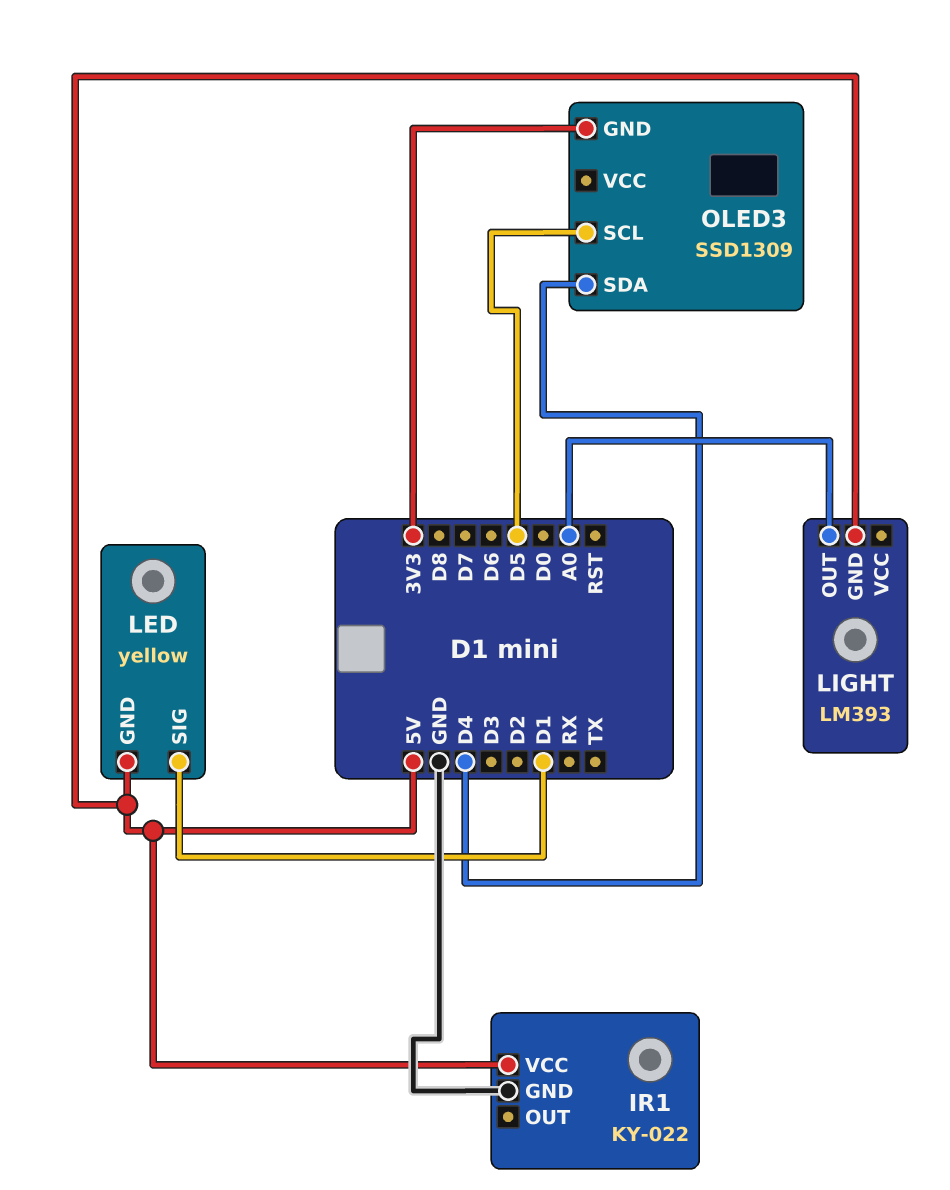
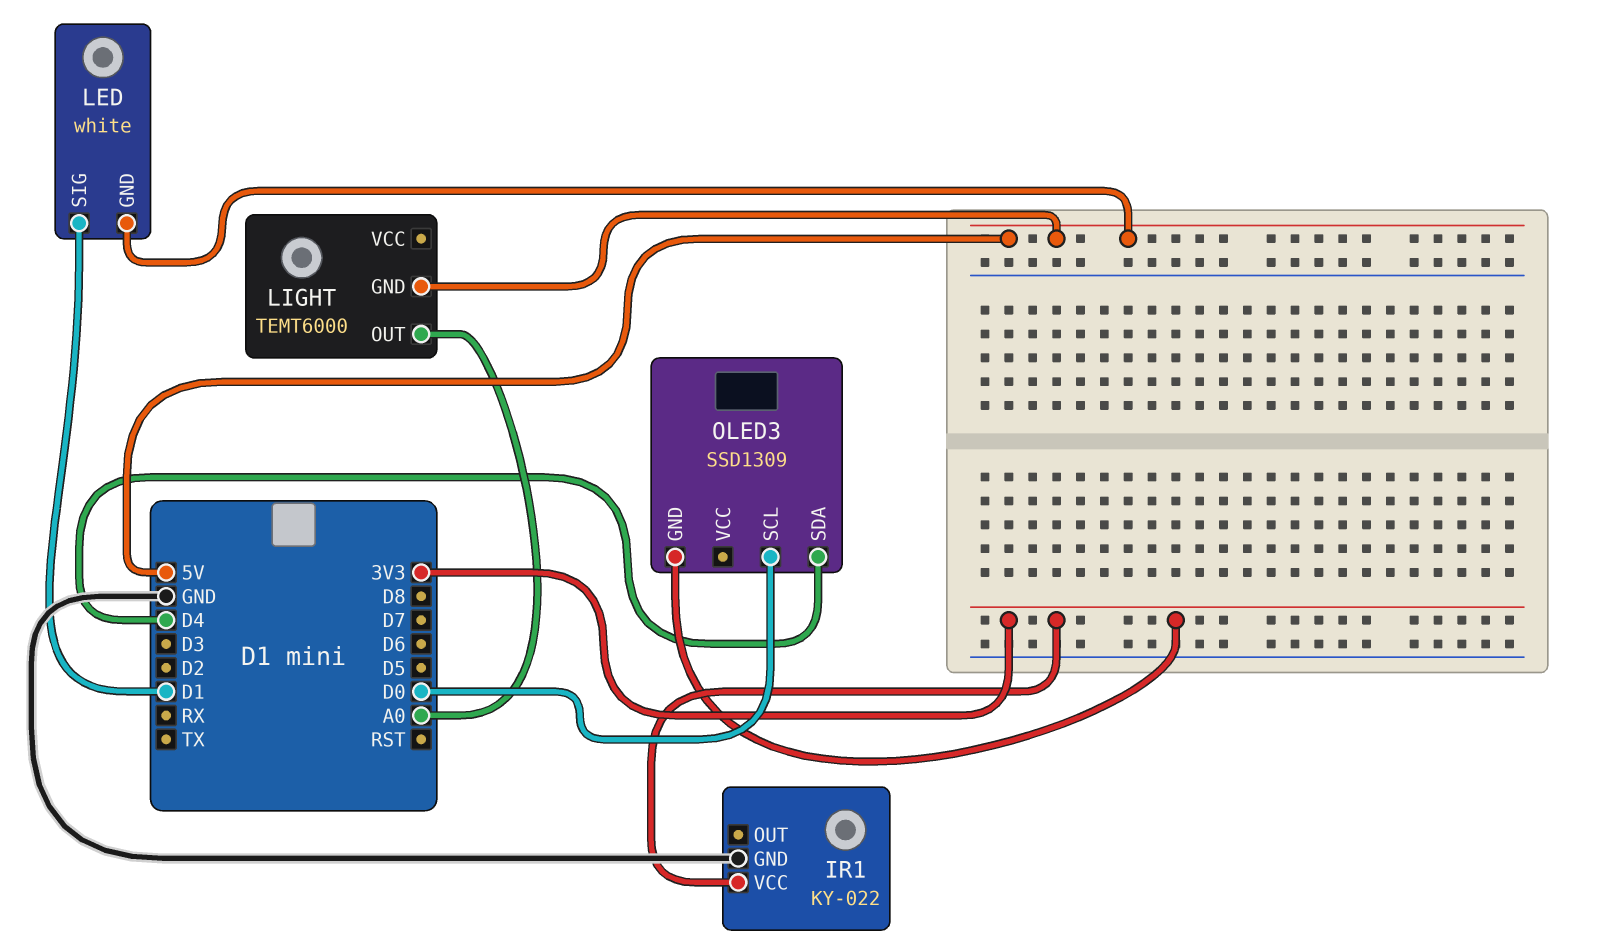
IR1 pin VCC: 5V -> 3V3
LED: yellow -> white
LIGHT: LM393 -> TEMT6000
OLED3 pin SCL: D5 -> D0

